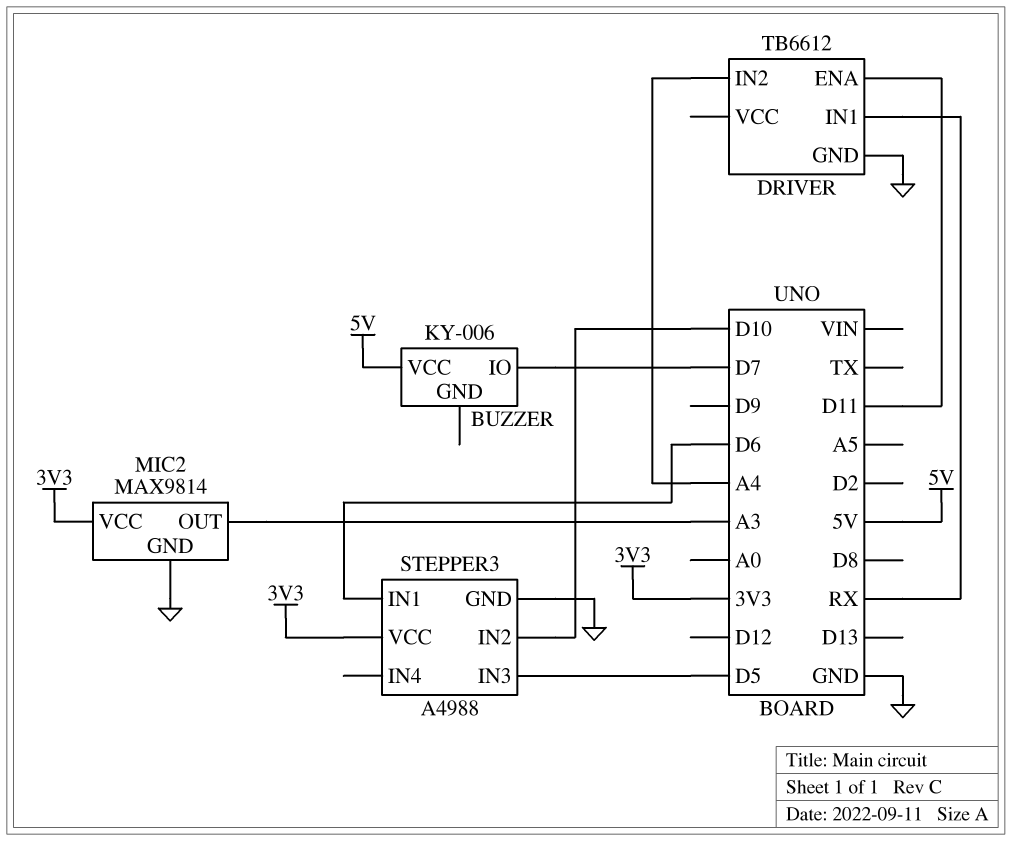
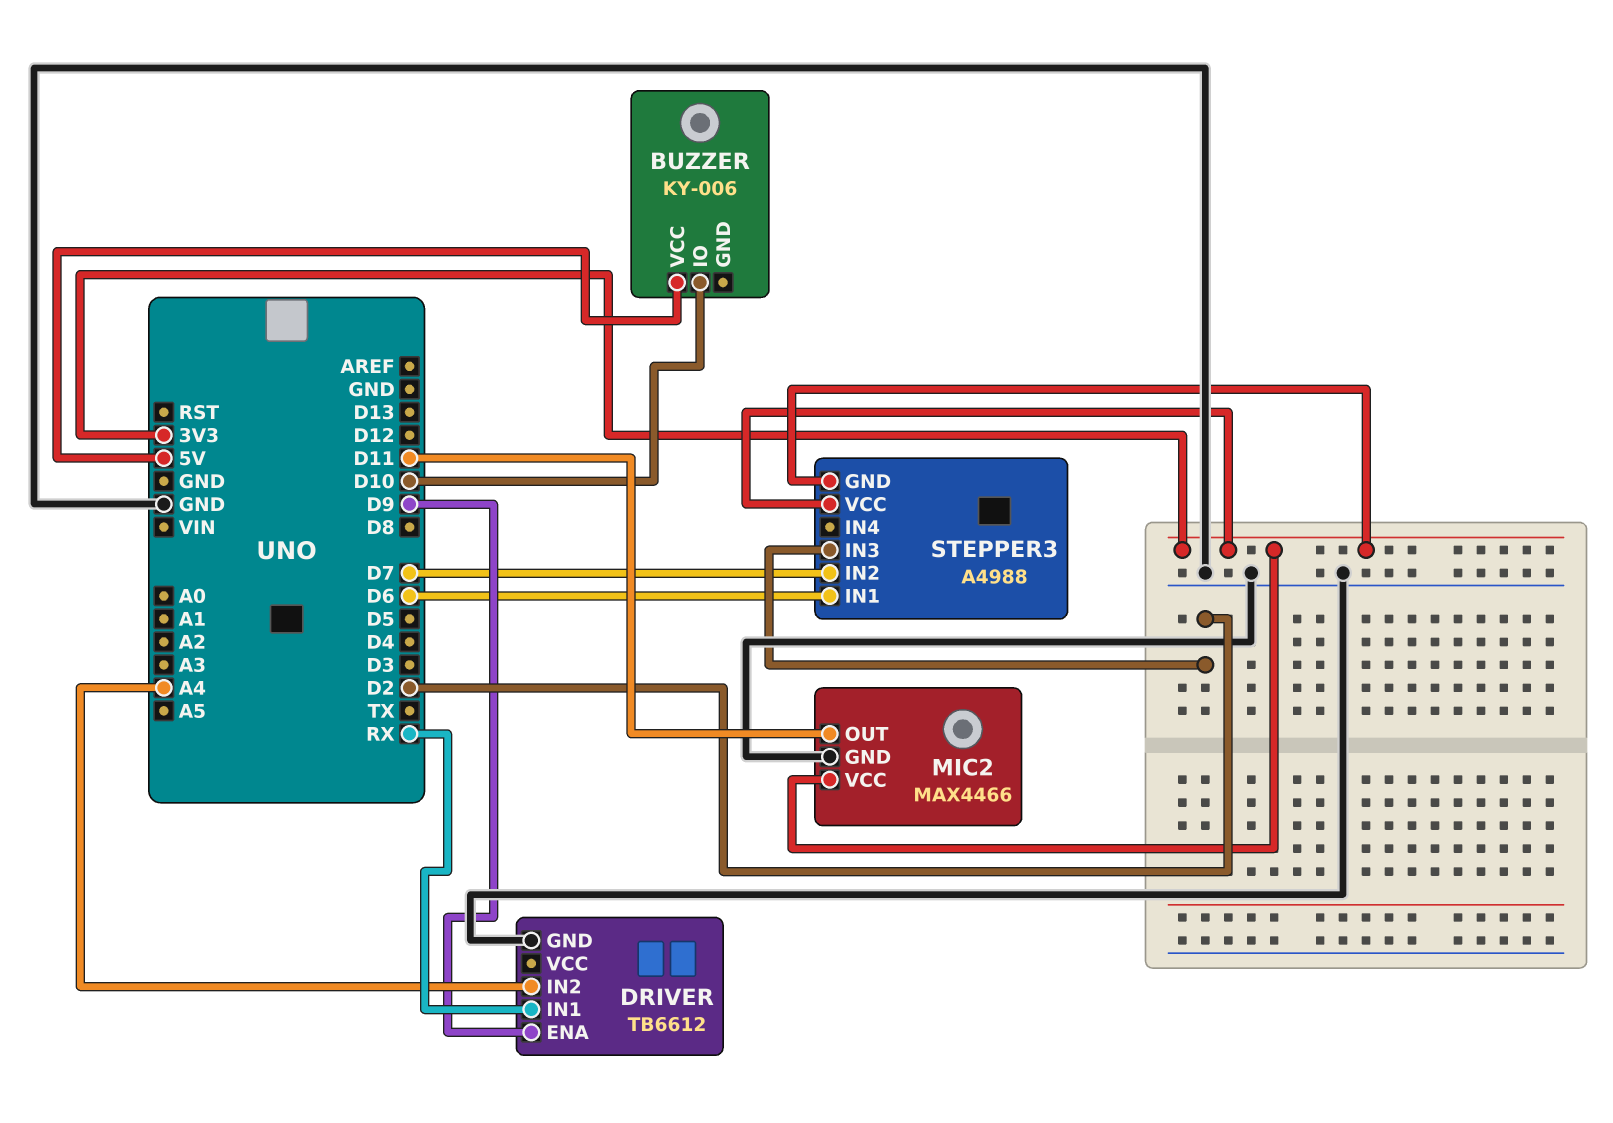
BUZZER pin IO: D7 -> D10
DRIVER pin ENA: D11 -> D9
MIC2: MAX9814 -> MAX4466
MIC2 pin OUT: A3 -> D11
STEPPER3 pin GND: GND -> 3V3
STEPPER3 pin IN2: D10 -> D7
STEPPER3 pin IN3: D5 -> D2

